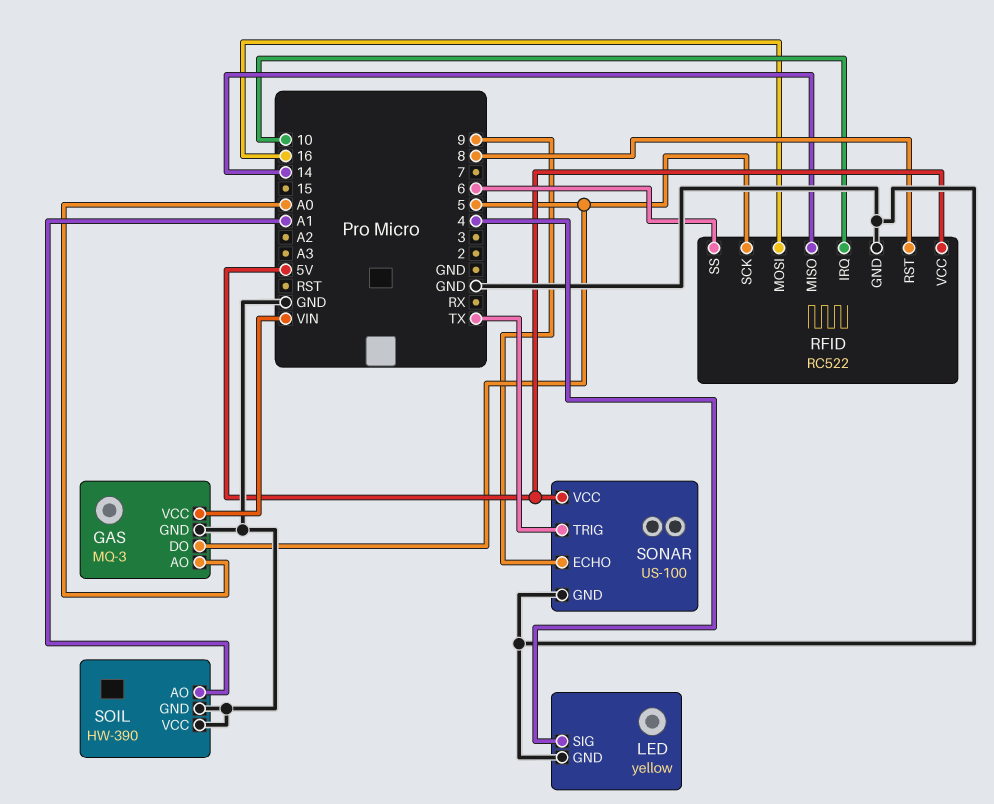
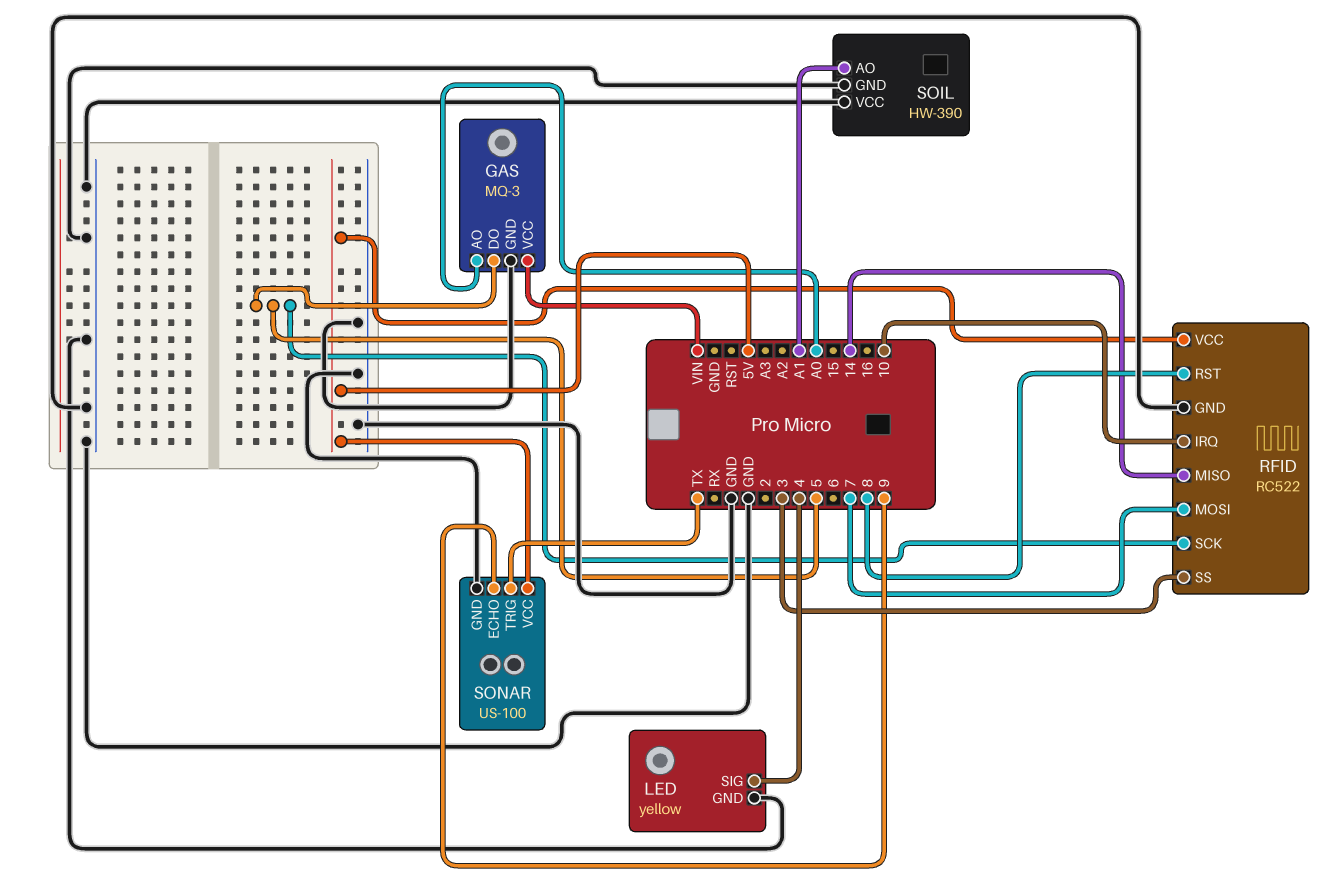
RFID pin MOSI: 16 -> 7
RFID pin SS: 6 -> 3

